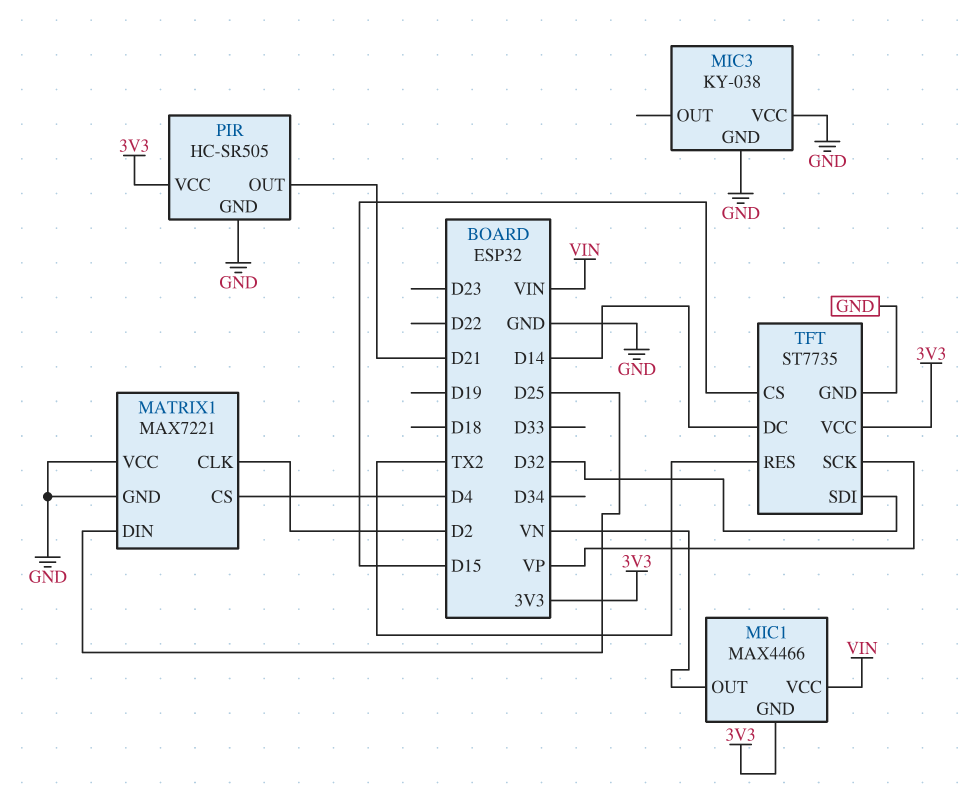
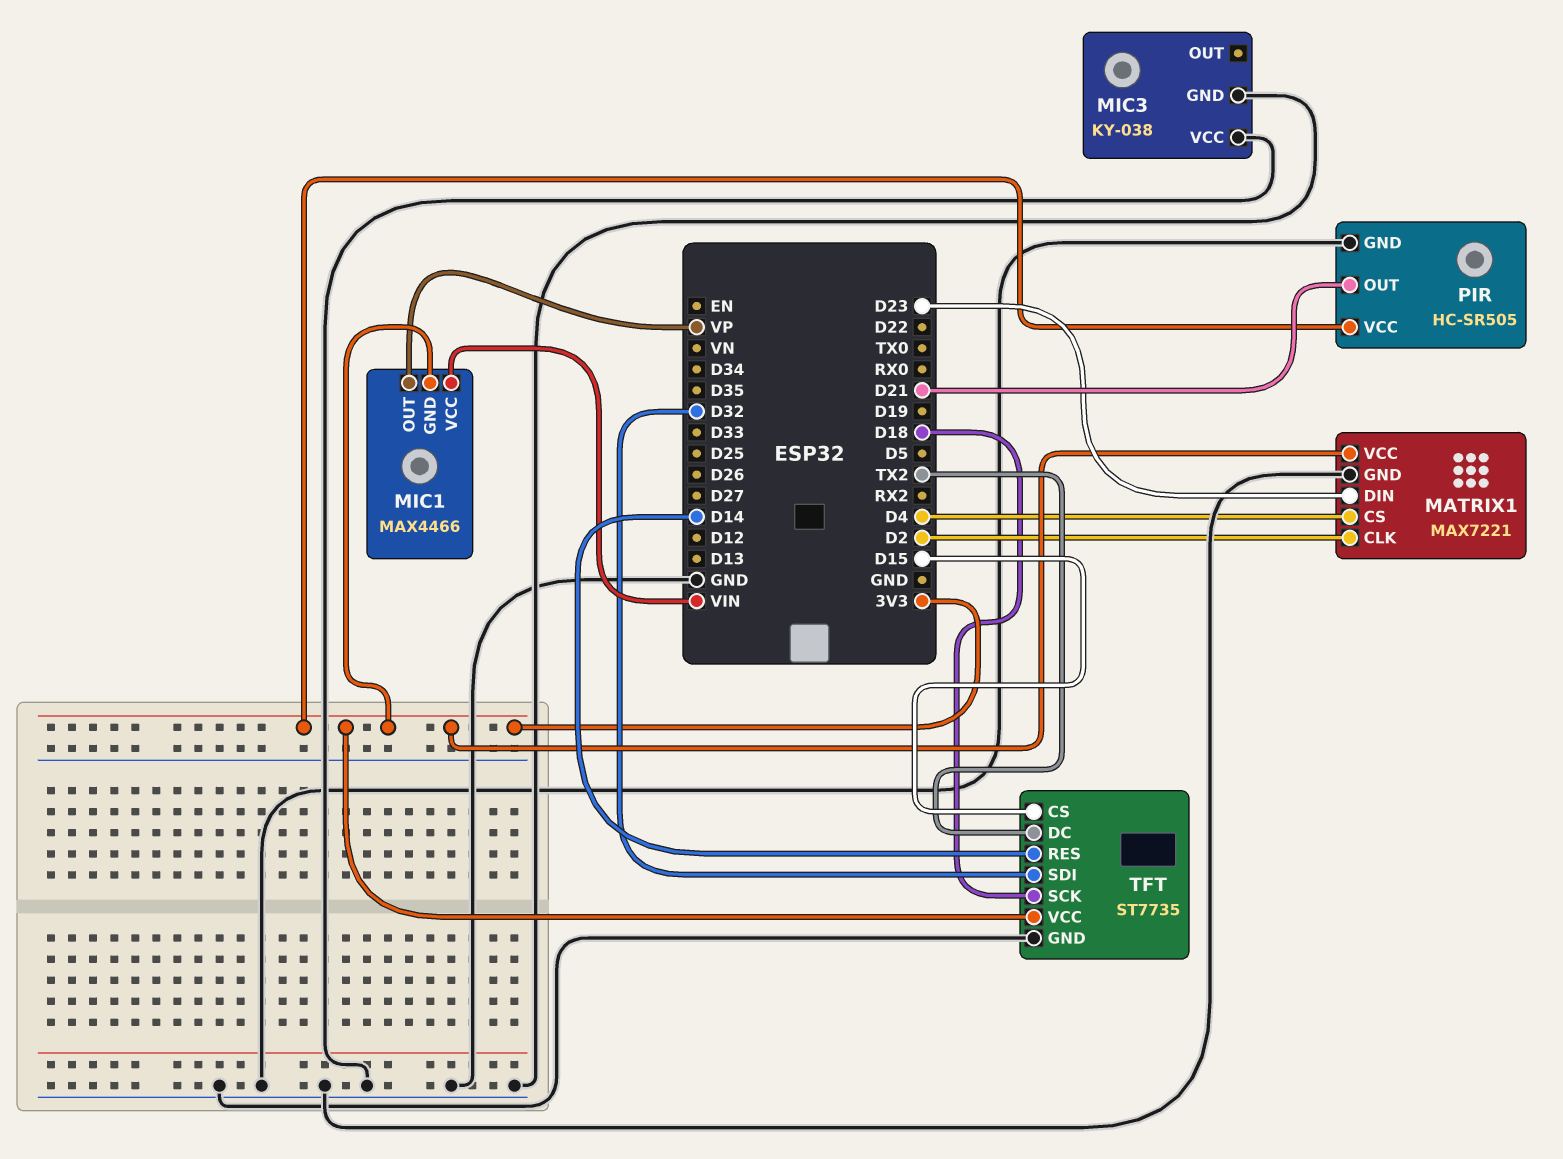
MATRIX1 pin DIN: D25 -> D23
MATRIX1 pin VCC: GND -> 3V3
MIC1 pin OUT: VN -> VP
TFT pin DC: D14 -> TX2
TFT pin RES: TX2 -> D14
TFT pin SCK: VP -> D18

